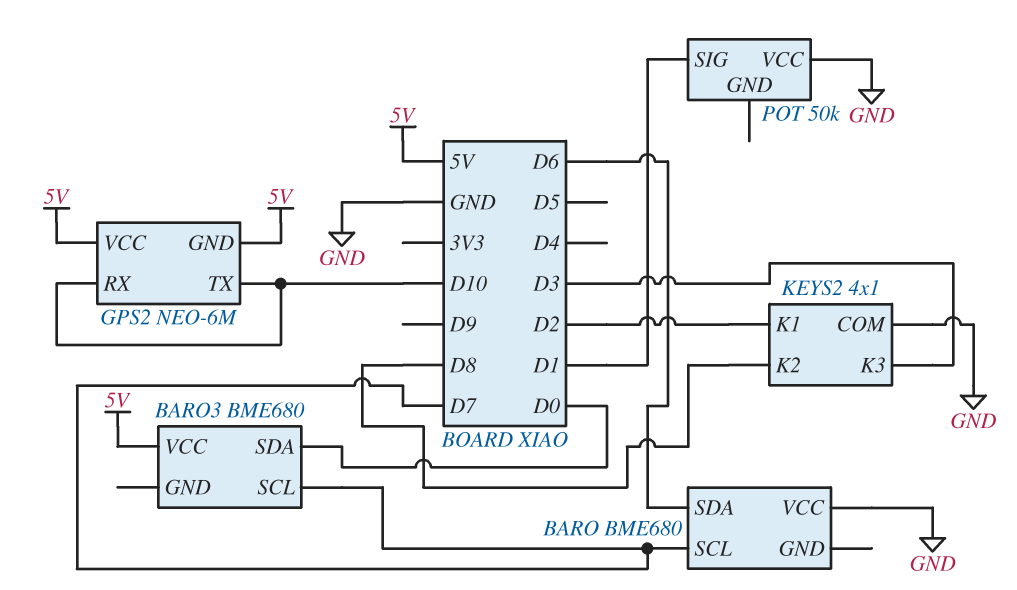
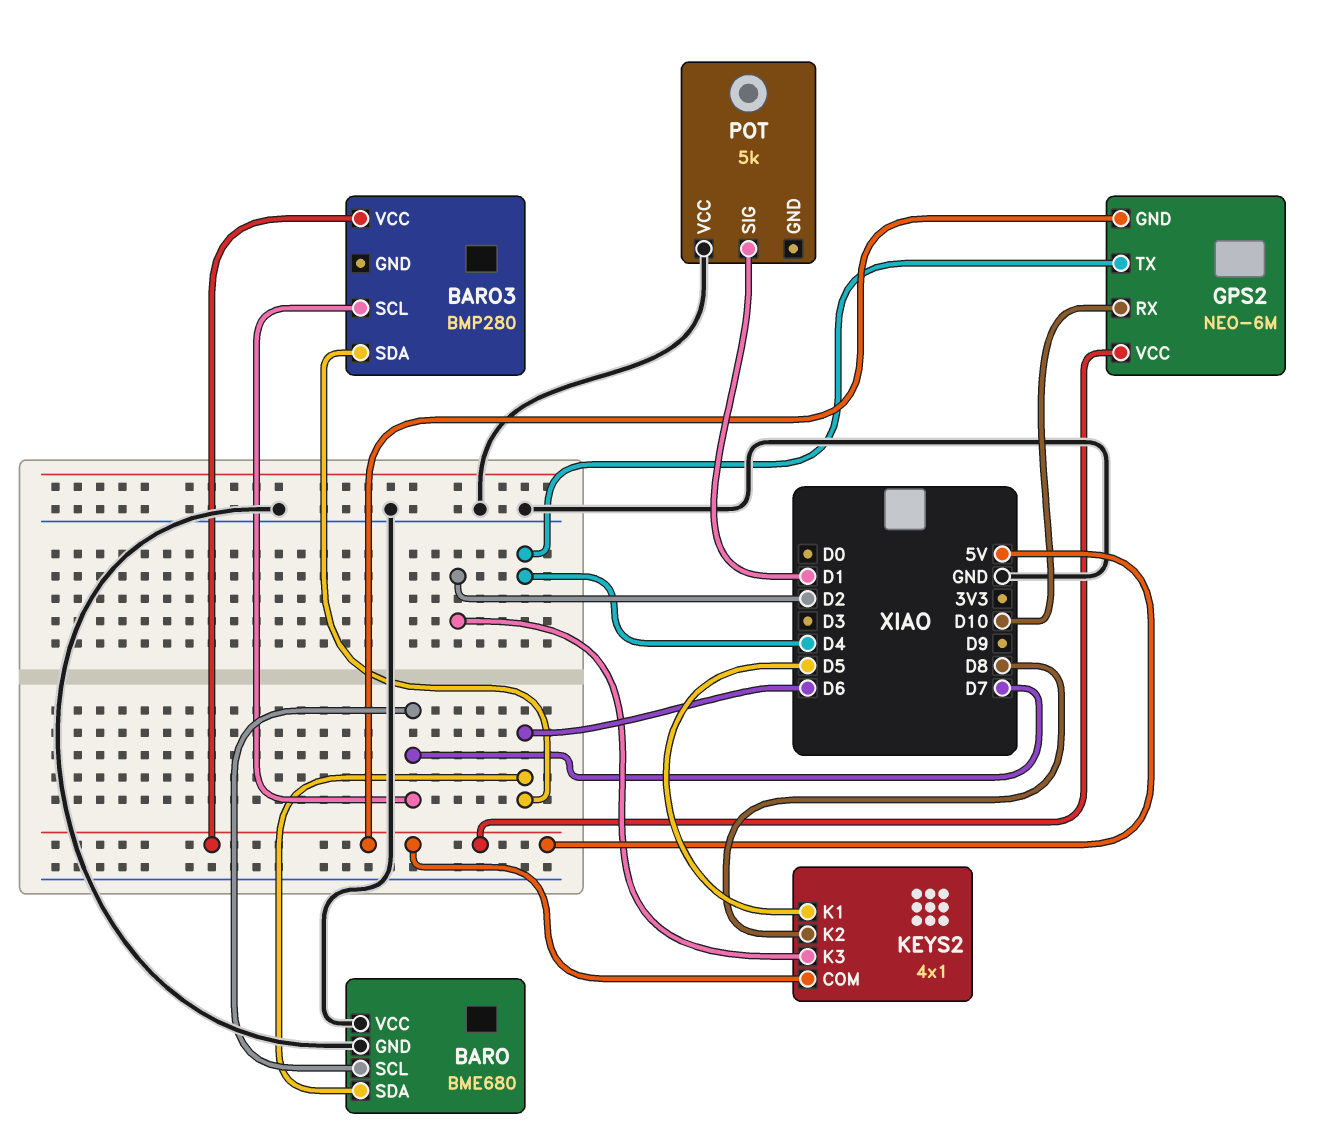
BARO pin GND: none -> GND
BARO3: BME680 -> BMP280
BARO3 pin SDA: D0 -> D6
GPS2 pin TX: D10 -> D4
KEYS2 pin COM: GND -> 5V
KEYS2 pin K1: D2 -> D5
KEYS2 pin K3: D3 -> D2
POT: 50k -> 5k

